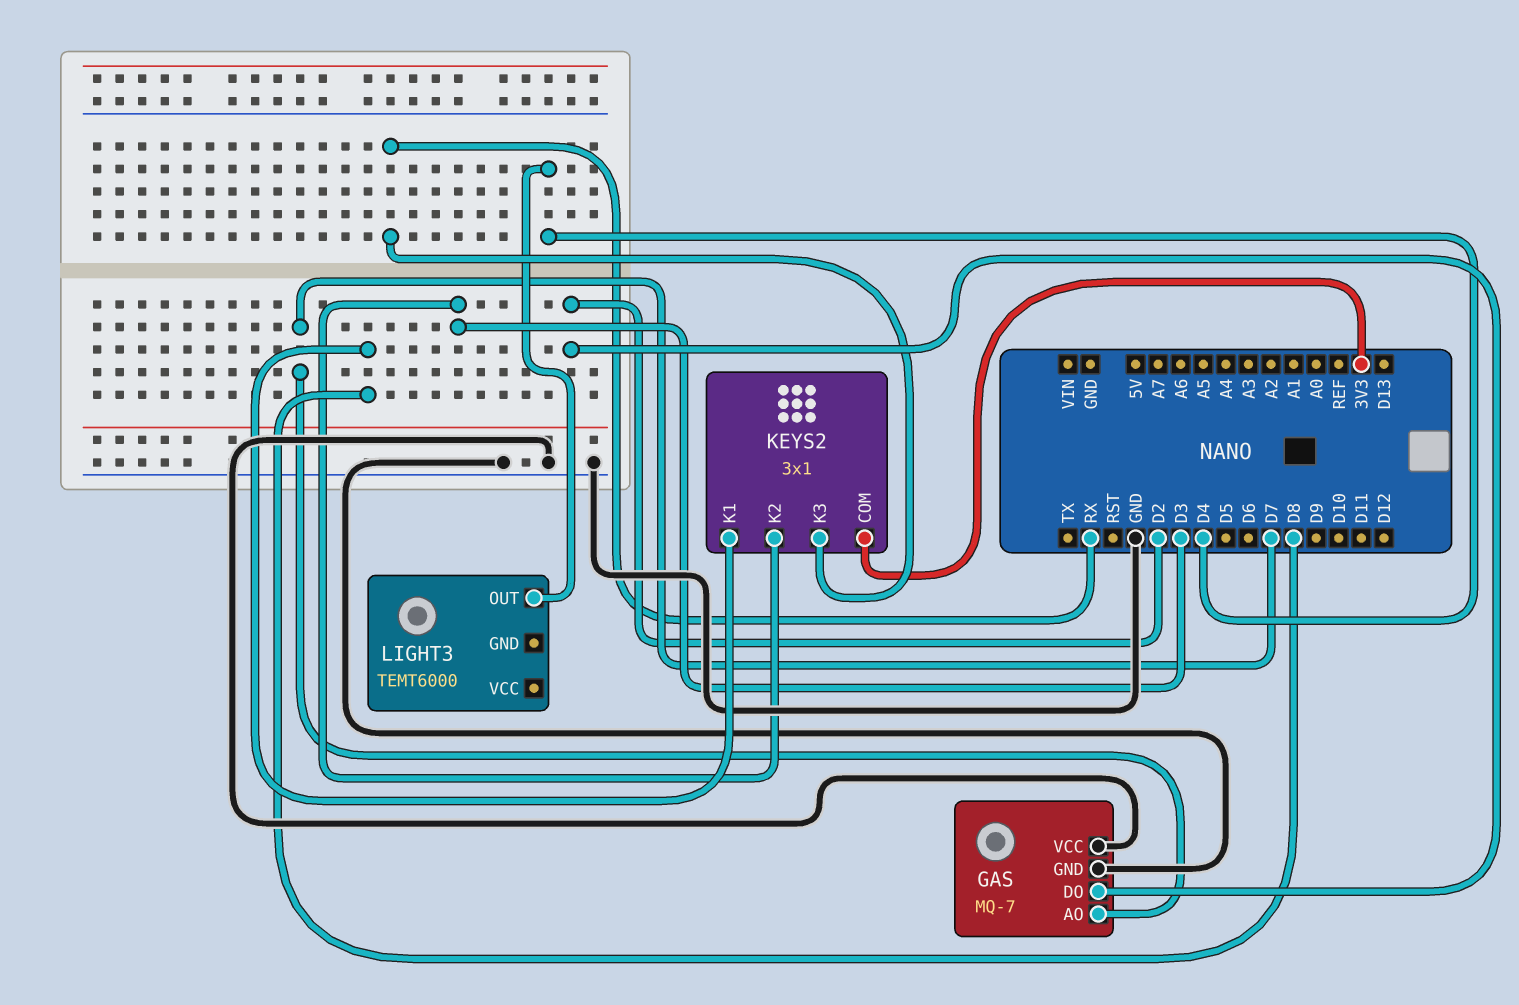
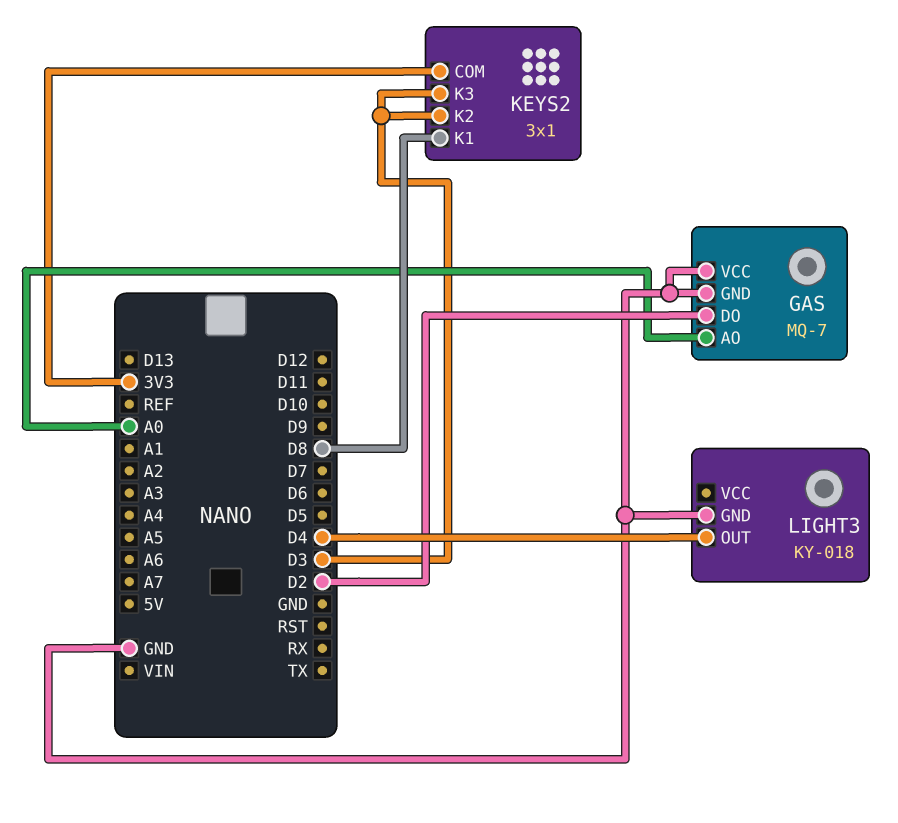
GAS pin AO: D7 -> A0
KEYS2 pin K3: RX -> D3
LIGHT3: TEMT6000 -> KY-018
LIGHT3 pin GND: none -> GND

